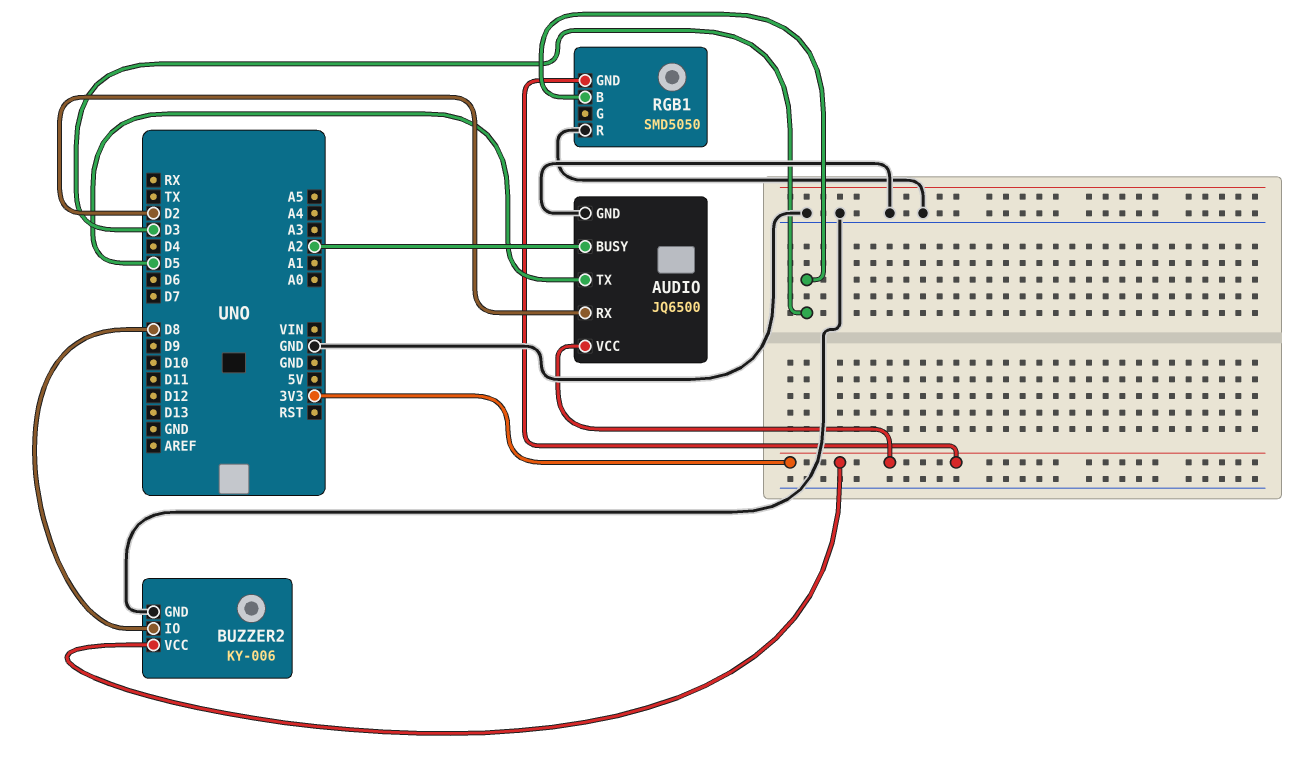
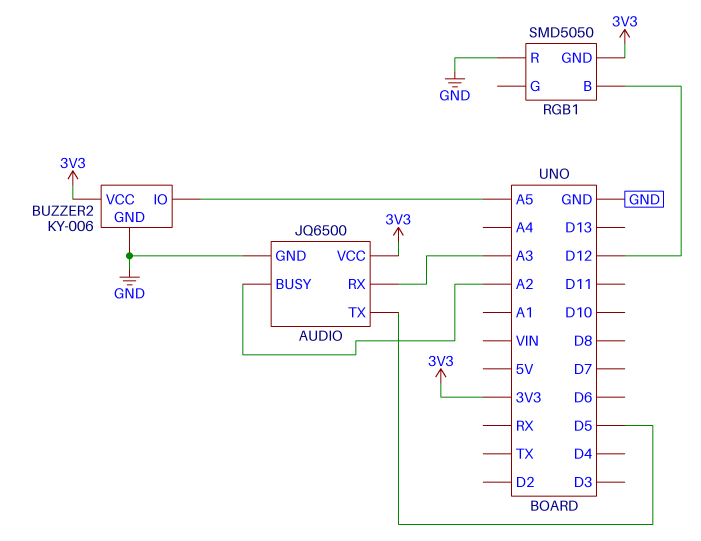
AUDIO pin RX: D2 -> A3
BUZZER2 pin IO: D8 -> A5
RGB1 pin B: D3 -> D12

